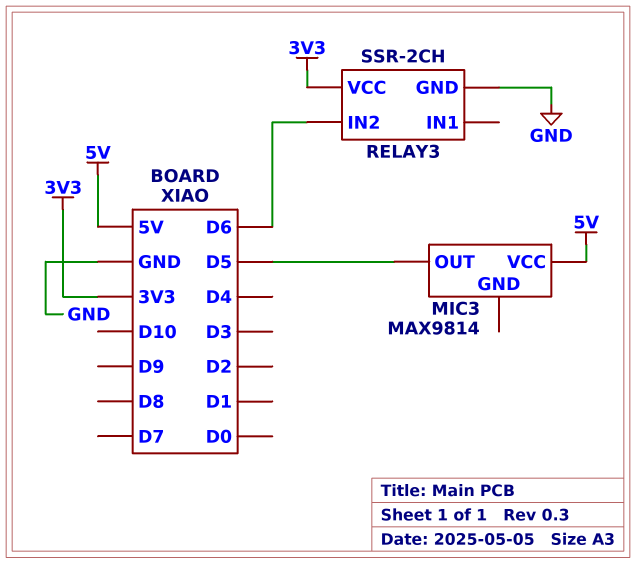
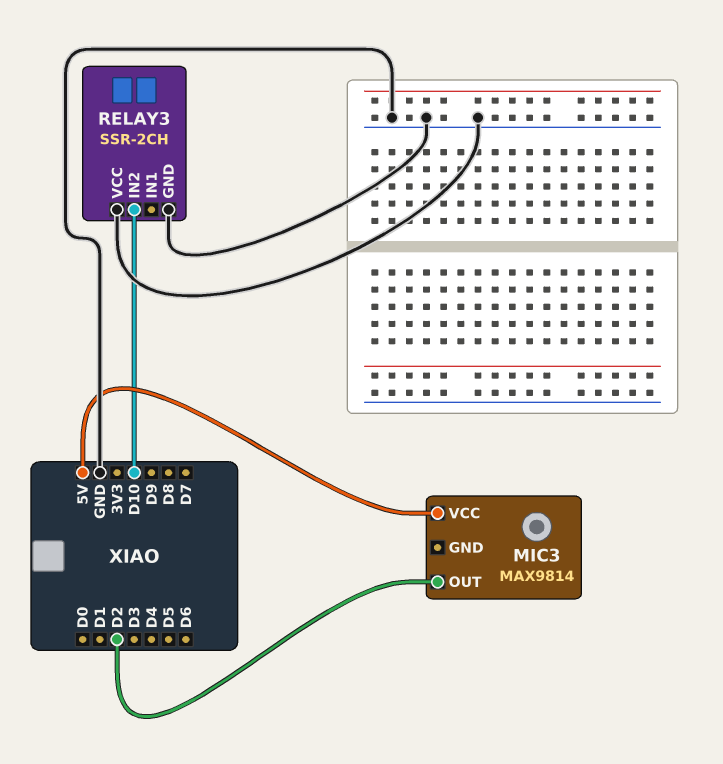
MIC3 pin OUT: D5 -> D2
RELAY3 pin IN2: D6 -> D10
RELAY3 pin VCC: 3V3 -> GND

